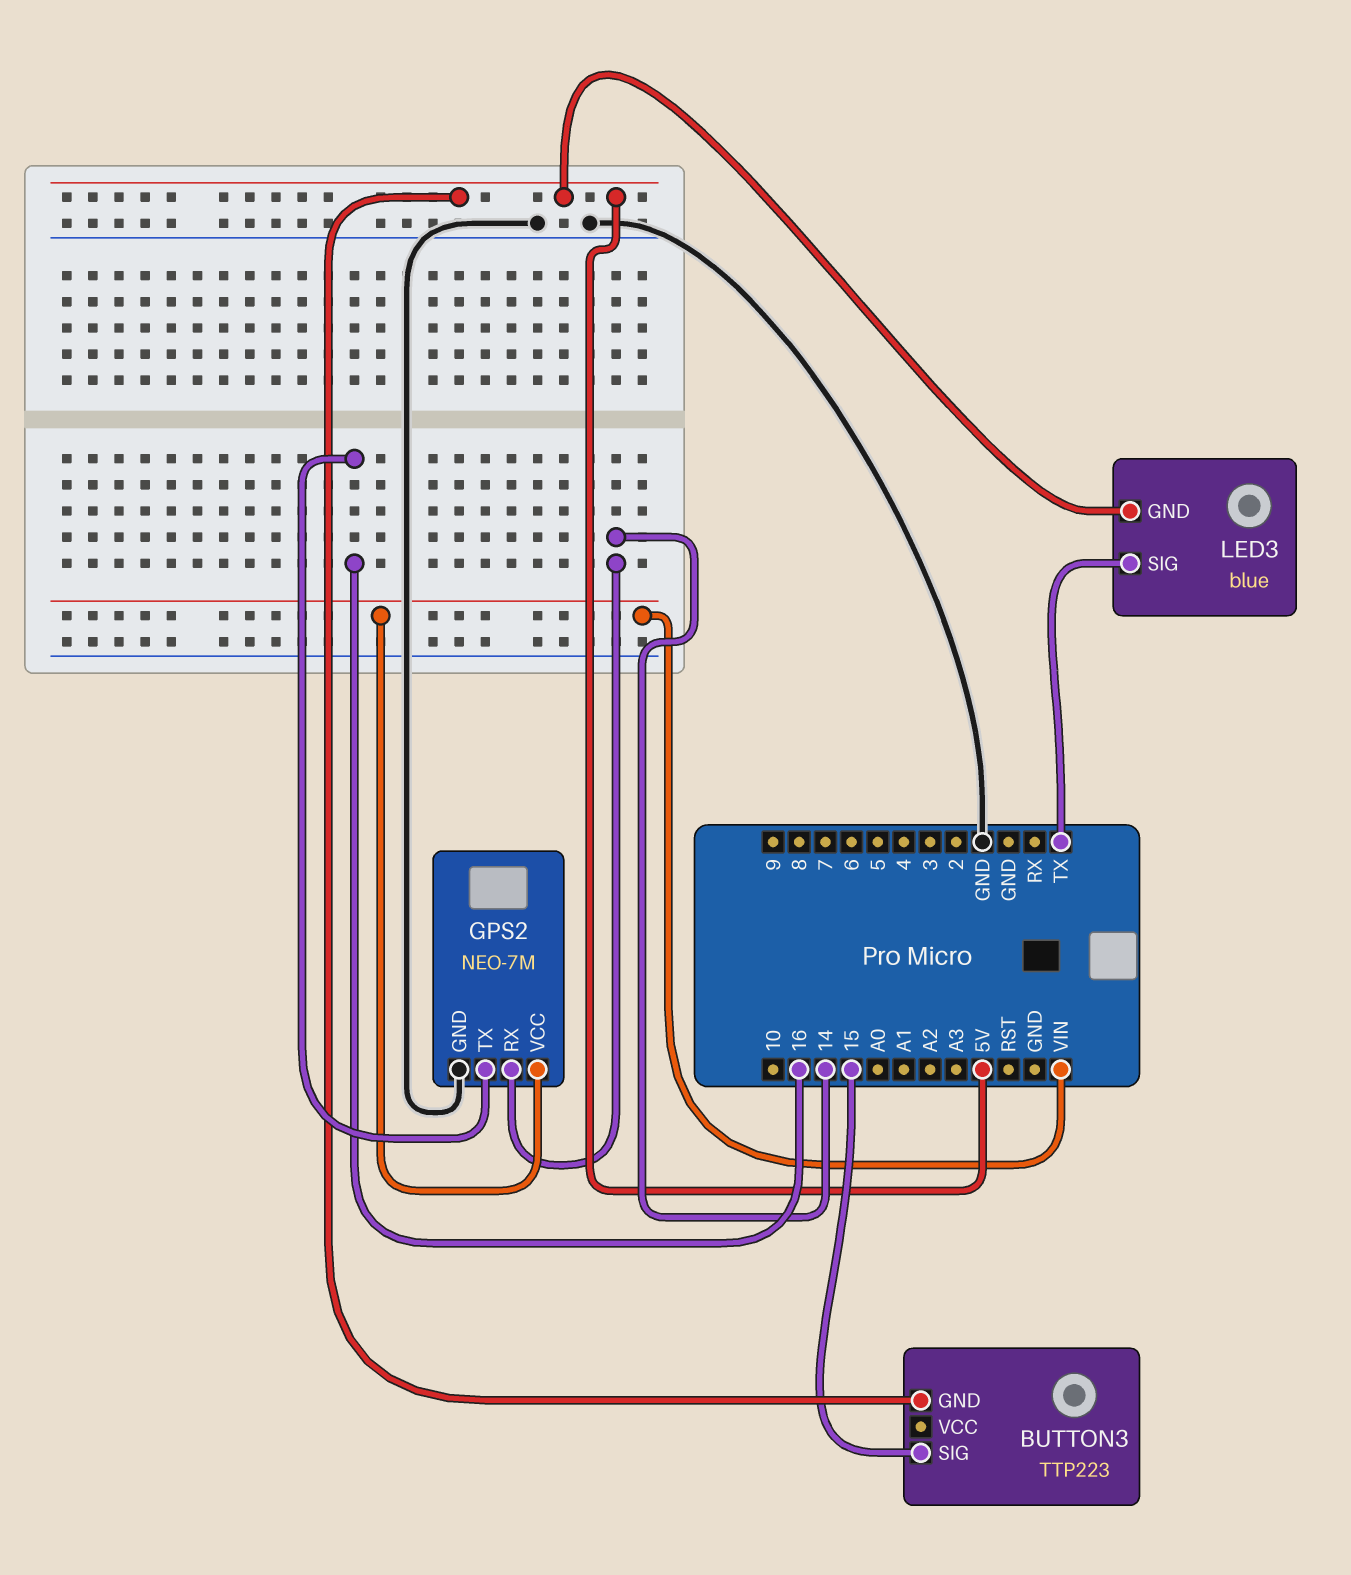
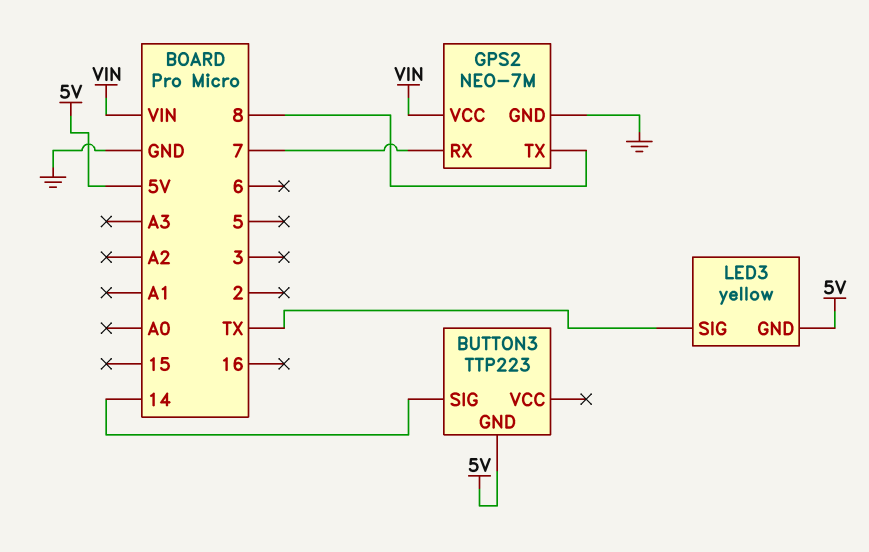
BUTTON3 pin SIG: 15 -> 14
GPS2 pin RX: 14 -> 7
GPS2 pin TX: 16 -> 8
LED3: blue -> yellow

